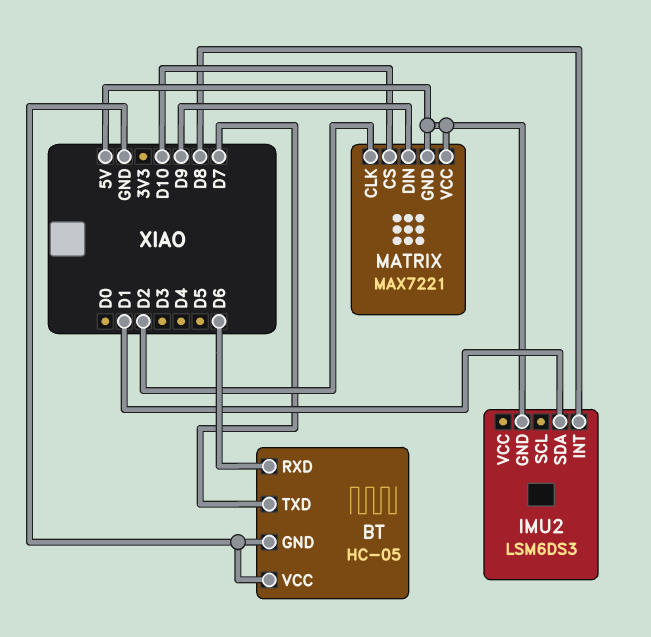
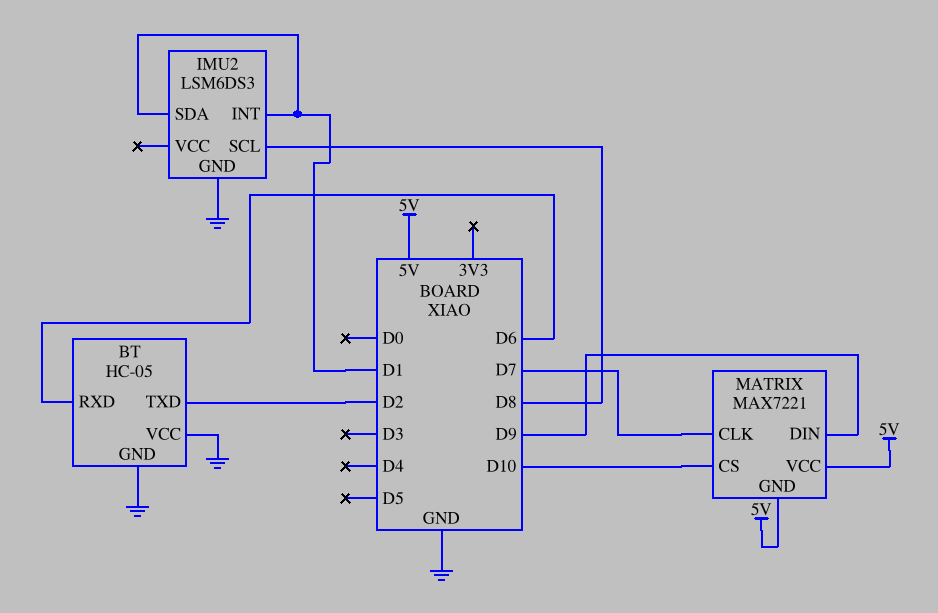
BT pin TXD: D7 -> D2
IMU2 pin GND: 5V -> GND
IMU2 pin INT: D8 -> D1
IMU2 pin SCL: none -> D8
MATRIX pin CLK: D2 -> D7

